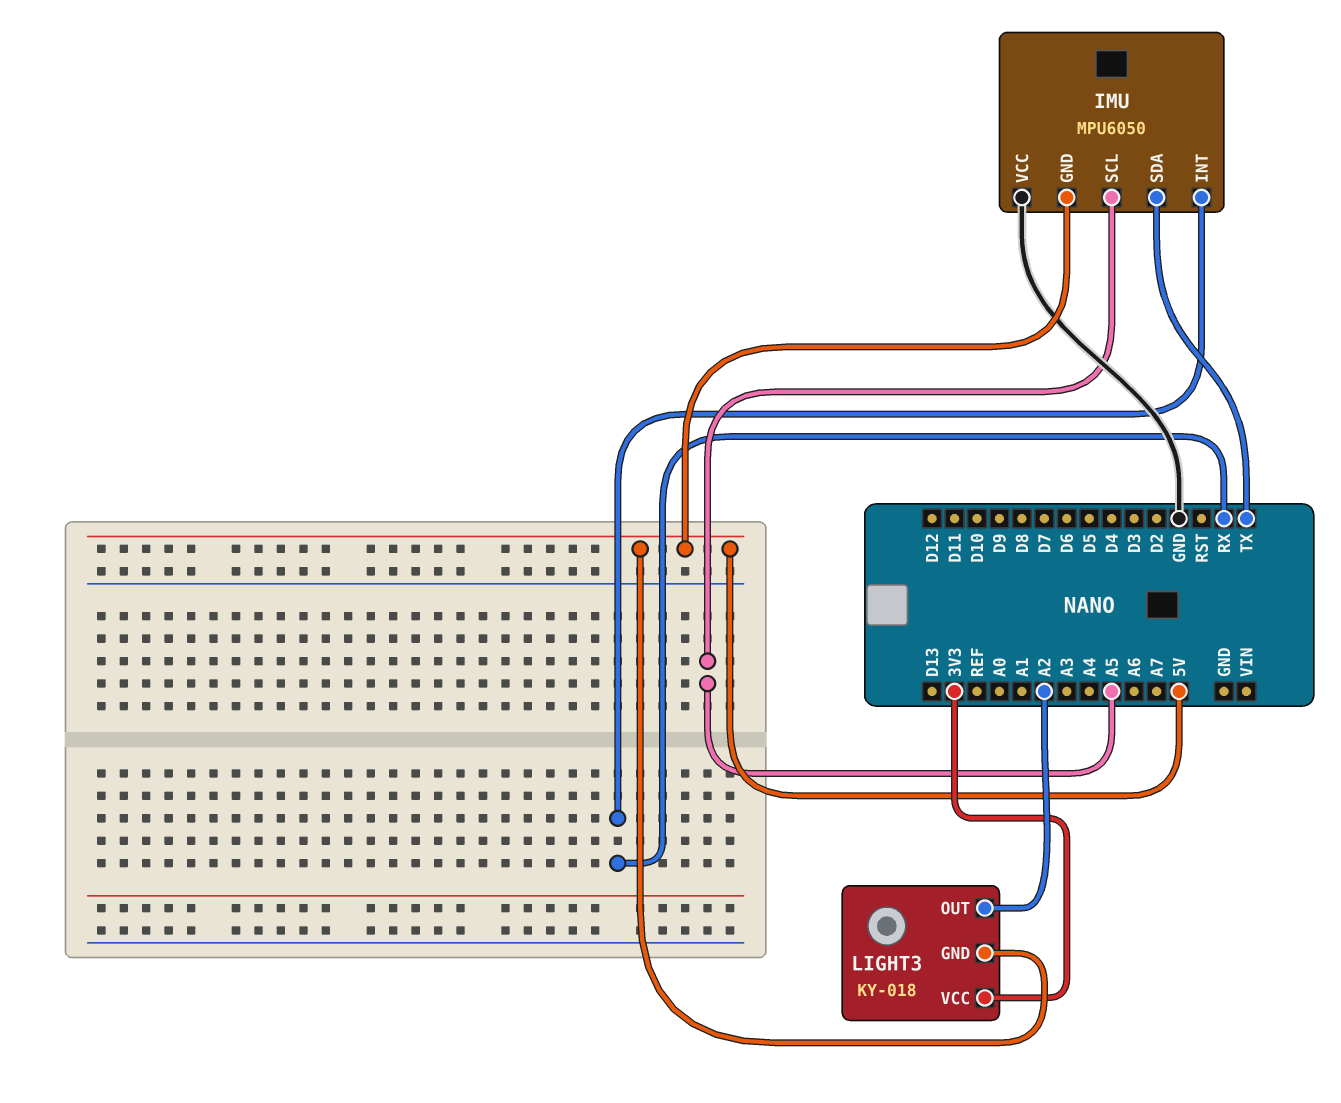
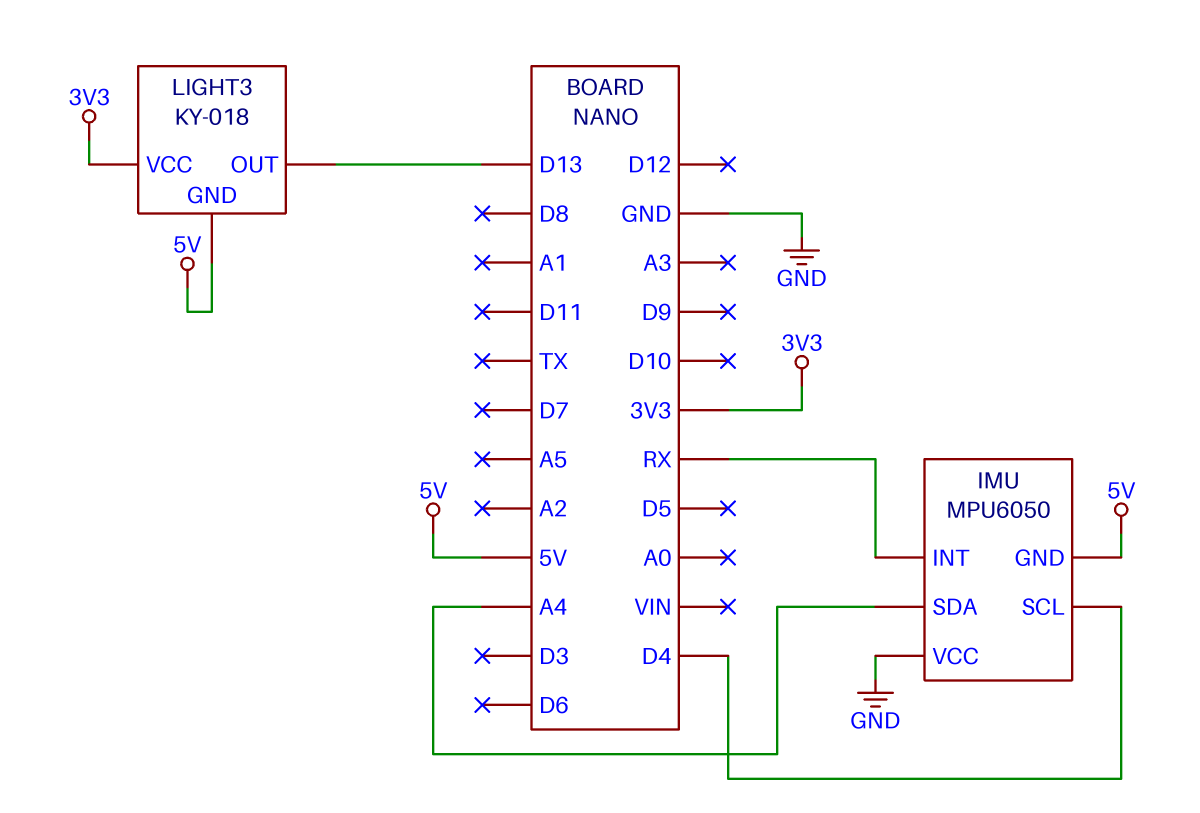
IMU pin SCL: A5 -> D4
IMU pin SDA: TX -> A4
LIGHT3 pin OUT: A2 -> D13

